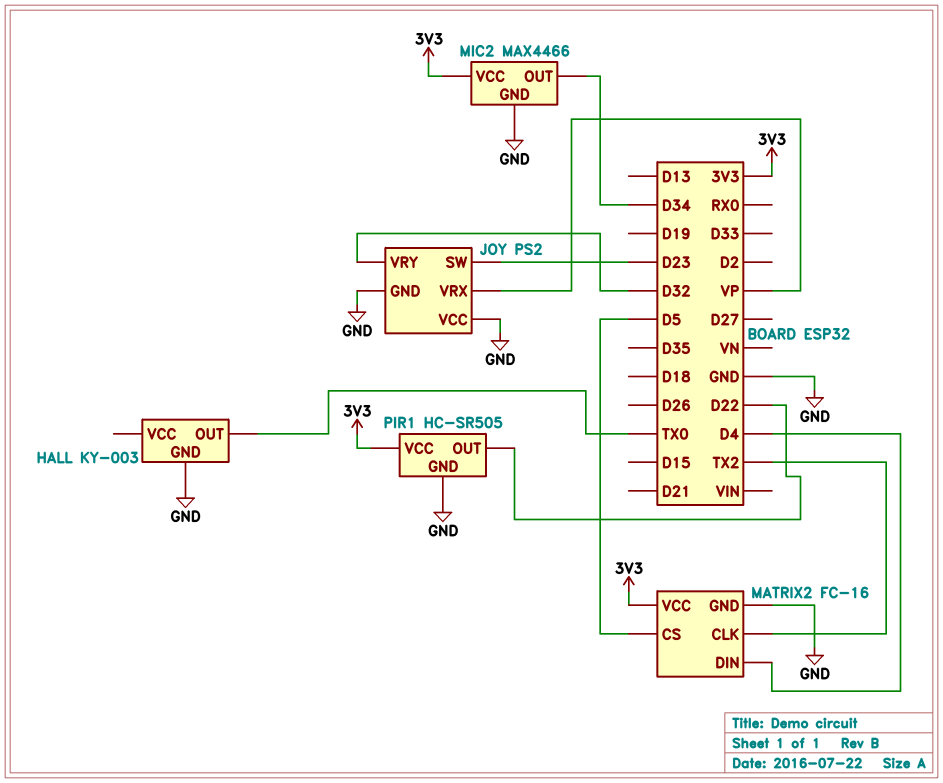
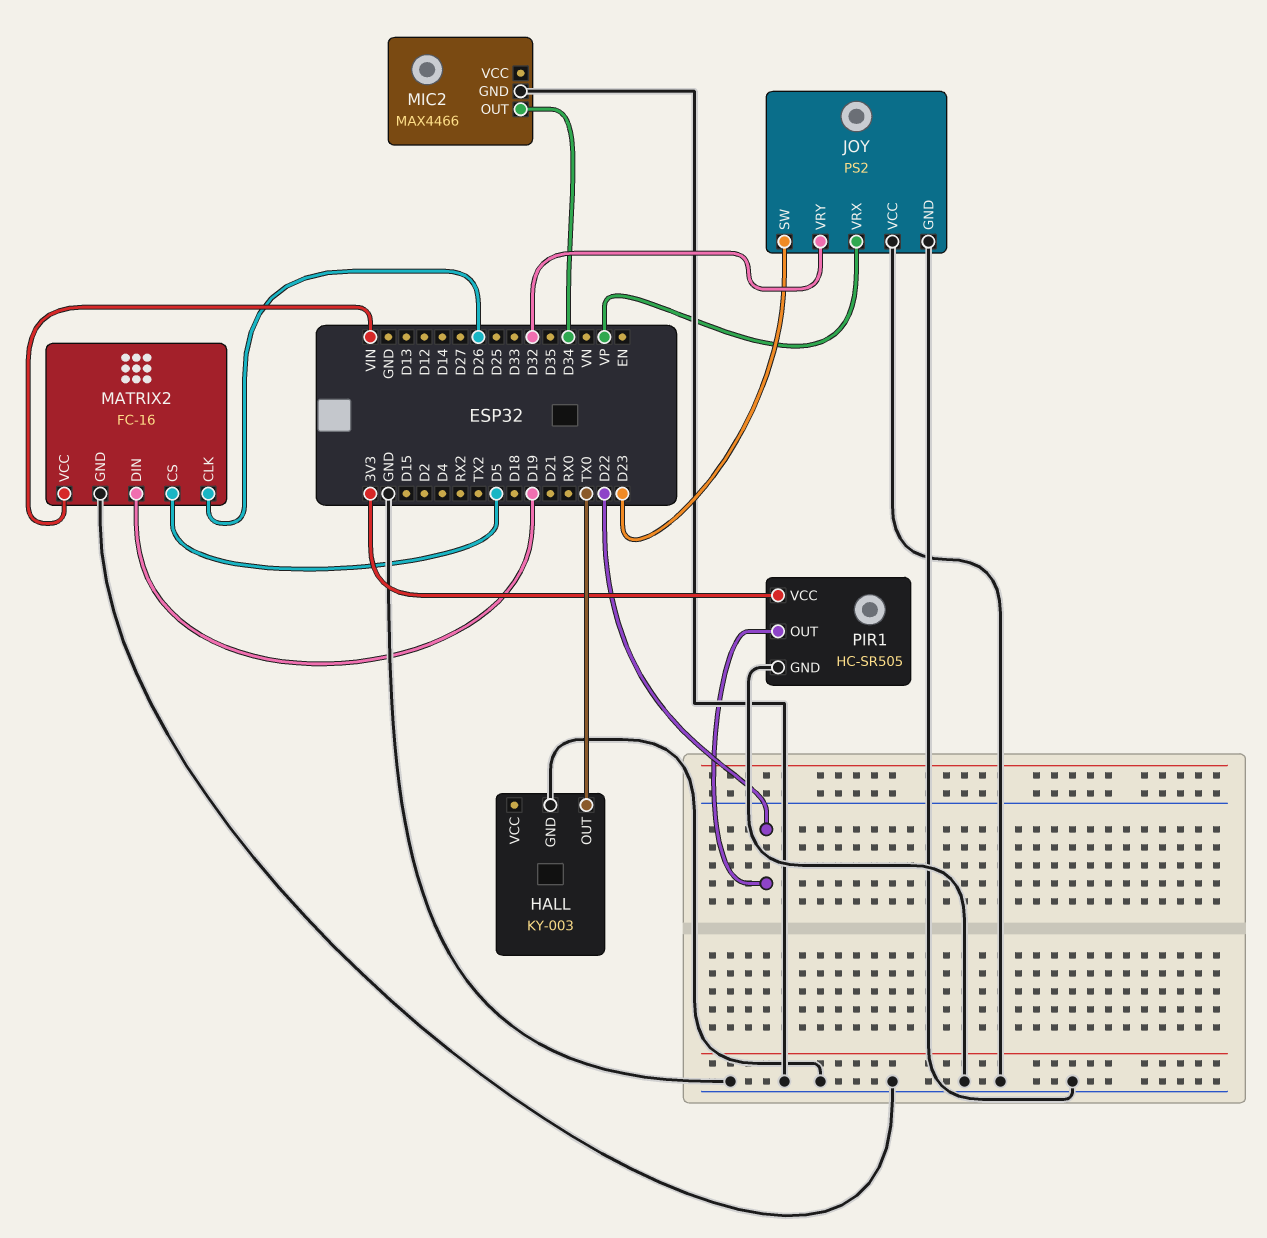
MATRIX2 pin CLK: TX2 -> D26
MATRIX2 pin DIN: D4 -> D19
MATRIX2 pin VCC: 3V3 -> VIN
MIC2 pin VCC: 3V3 -> none

